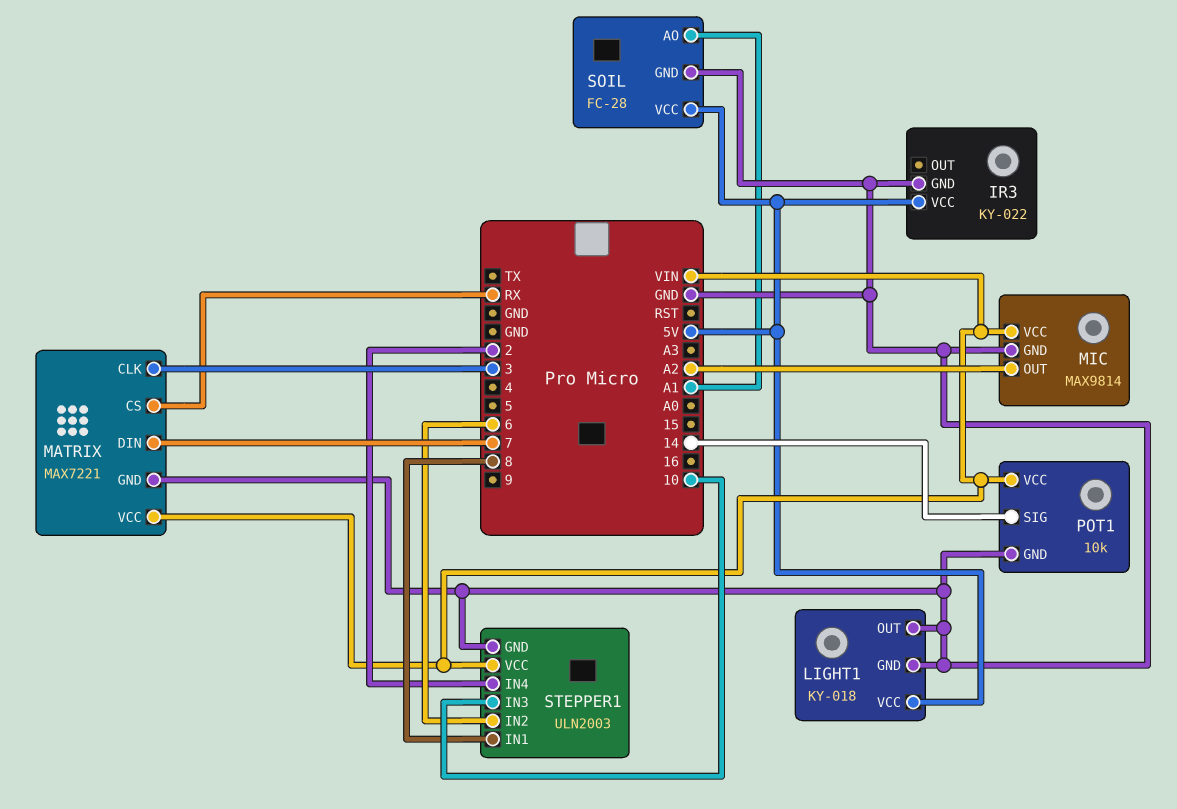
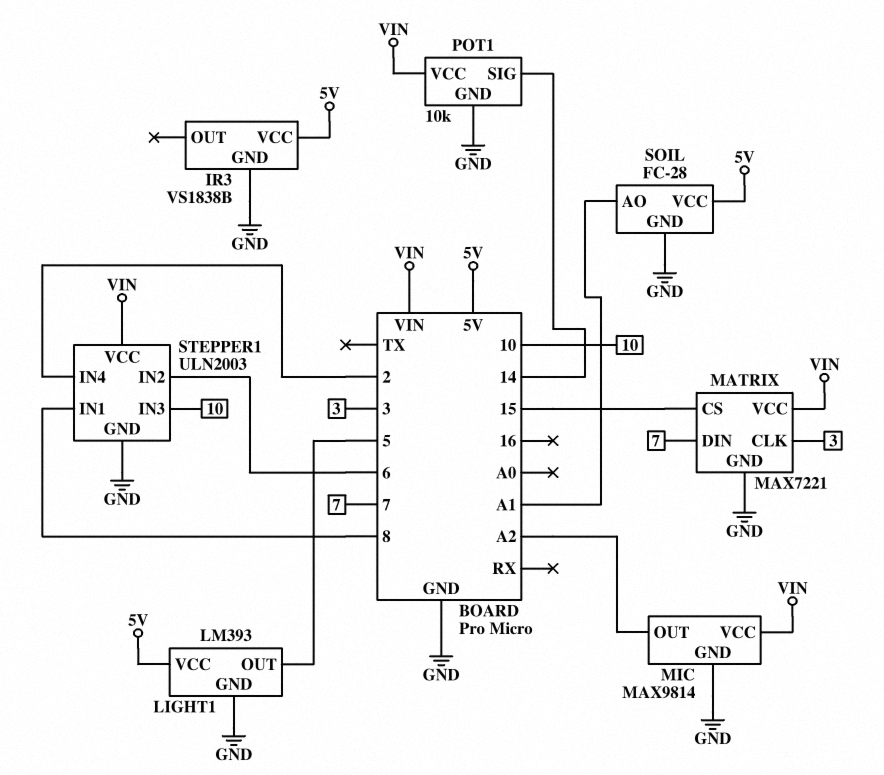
IR3: KY-022 -> VS1838B
LIGHT1: KY-018 -> LM393
LIGHT1 pin OUT: GND -> 5
MATRIX pin CS: RX -> 15

